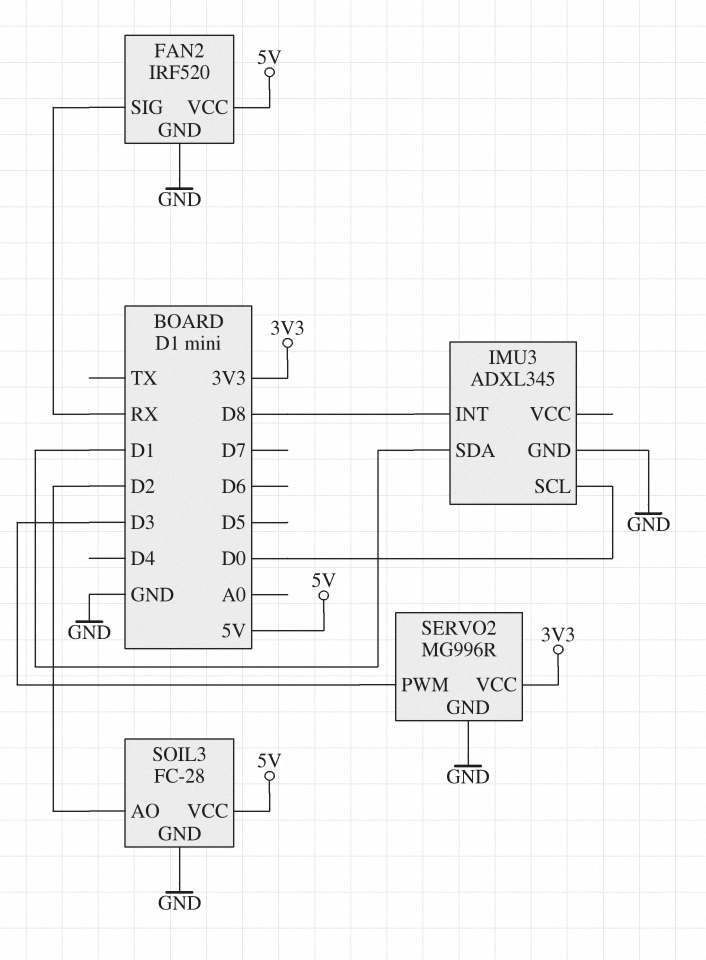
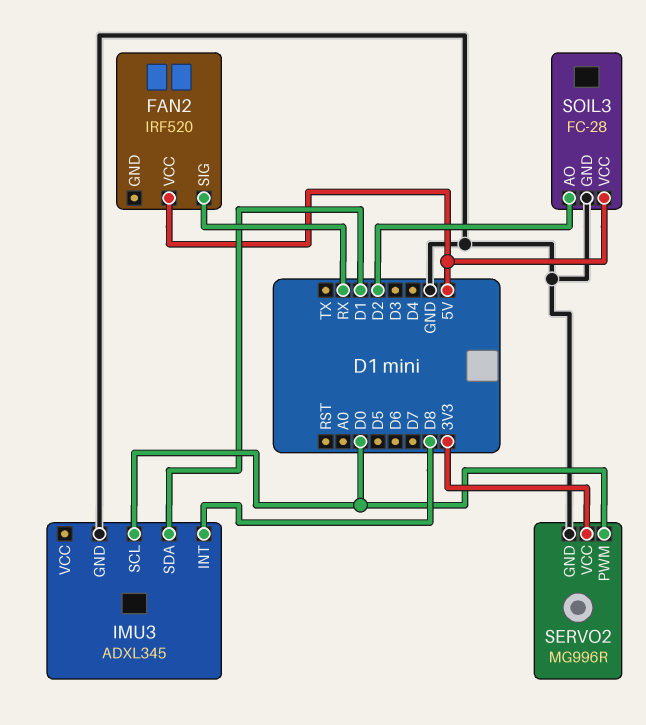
FAN2 pin GND: GND -> none
SERVO2 pin PWM: D3 -> D0

